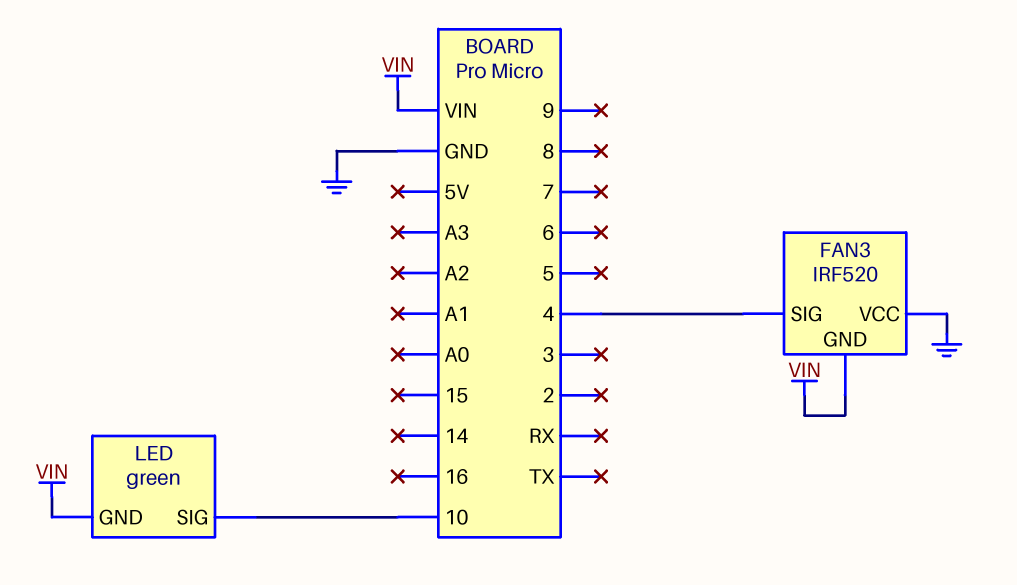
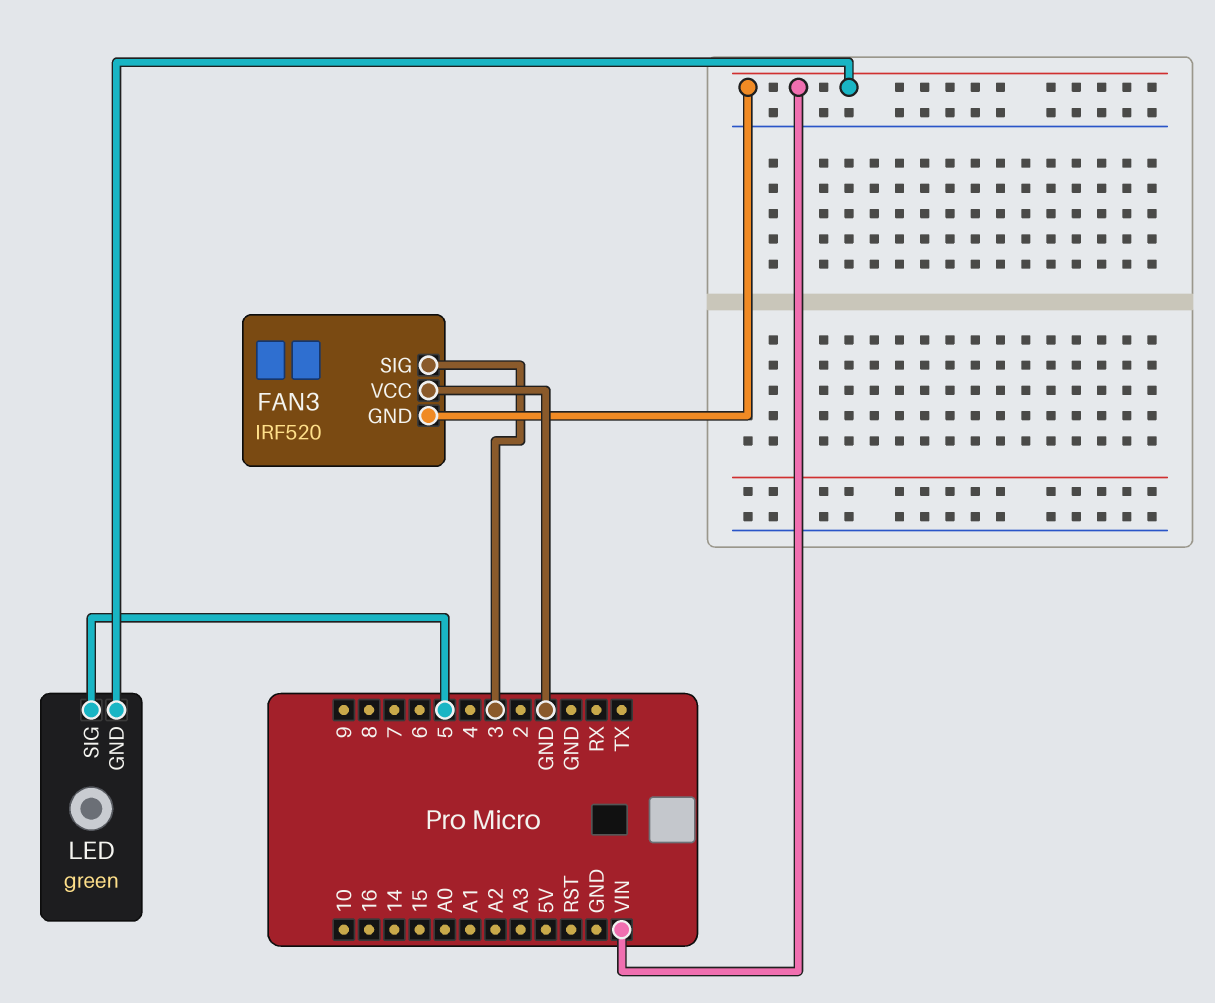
FAN3 pin SIG: 4 -> 3
LED pin SIG: 10 -> 5

